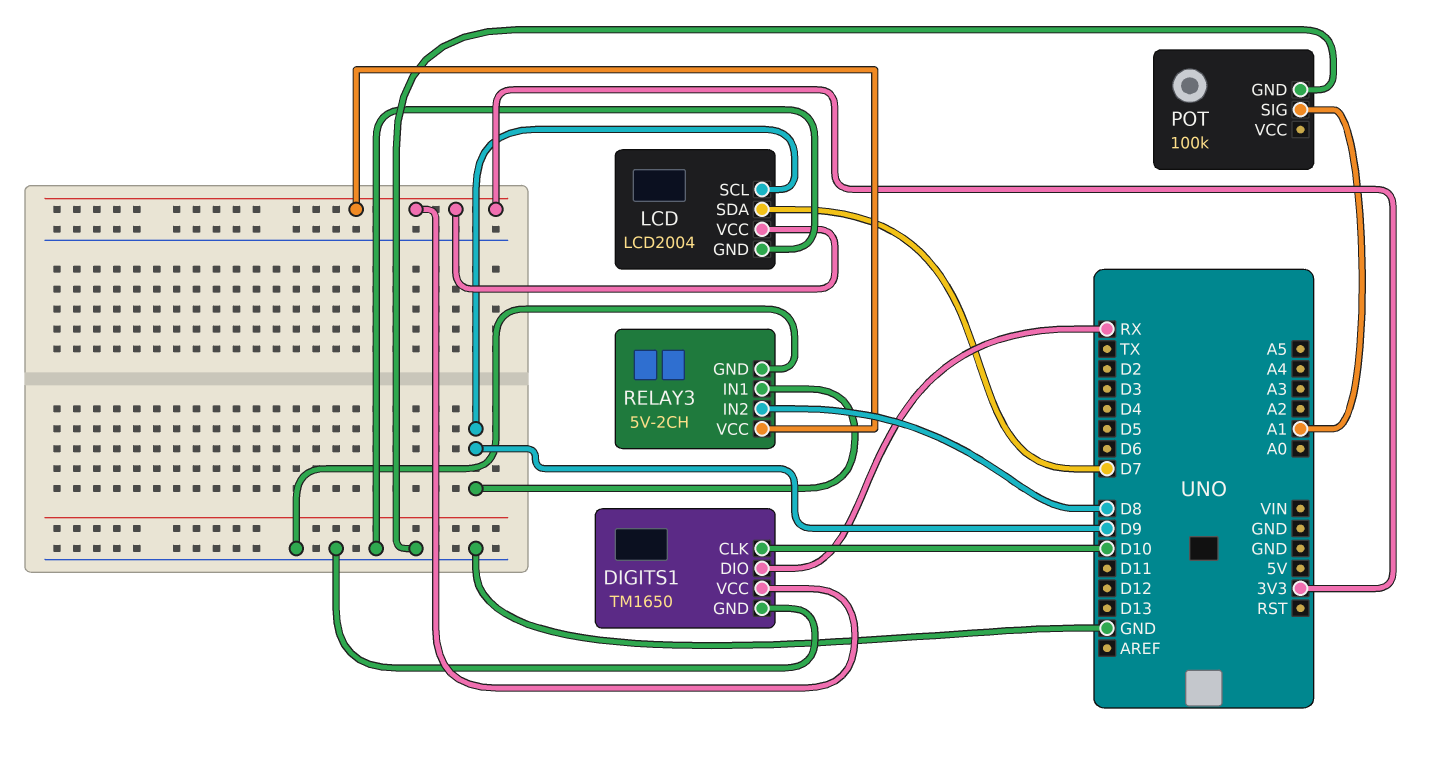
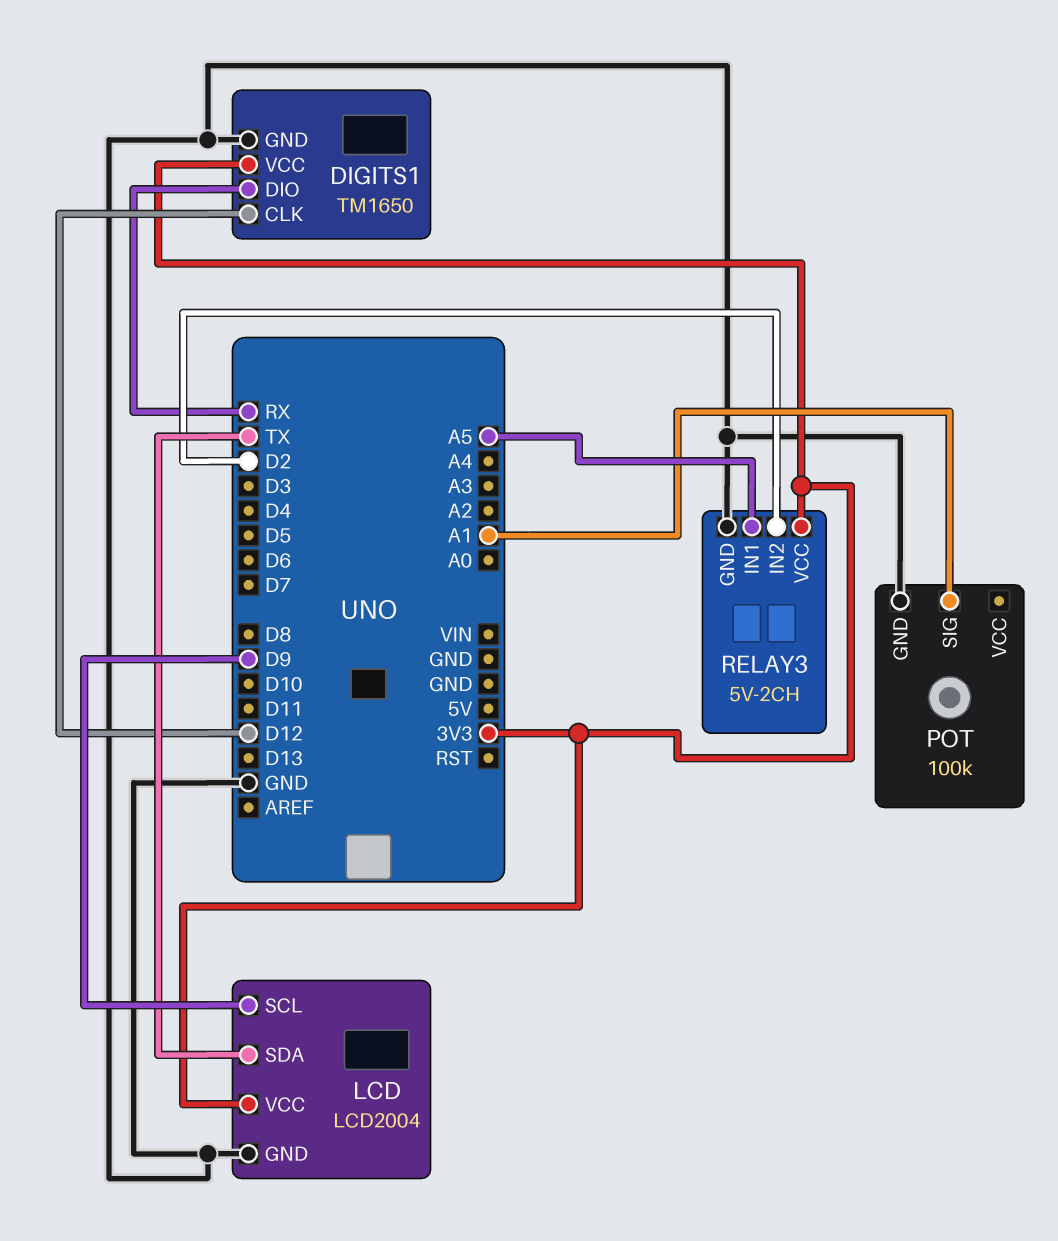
DIGITS1 pin CLK: D10 -> D12
LCD pin SDA: D7 -> TX
RELAY3 pin IN1: D9 -> A5
RELAY3 pin IN2: D8 -> D2

